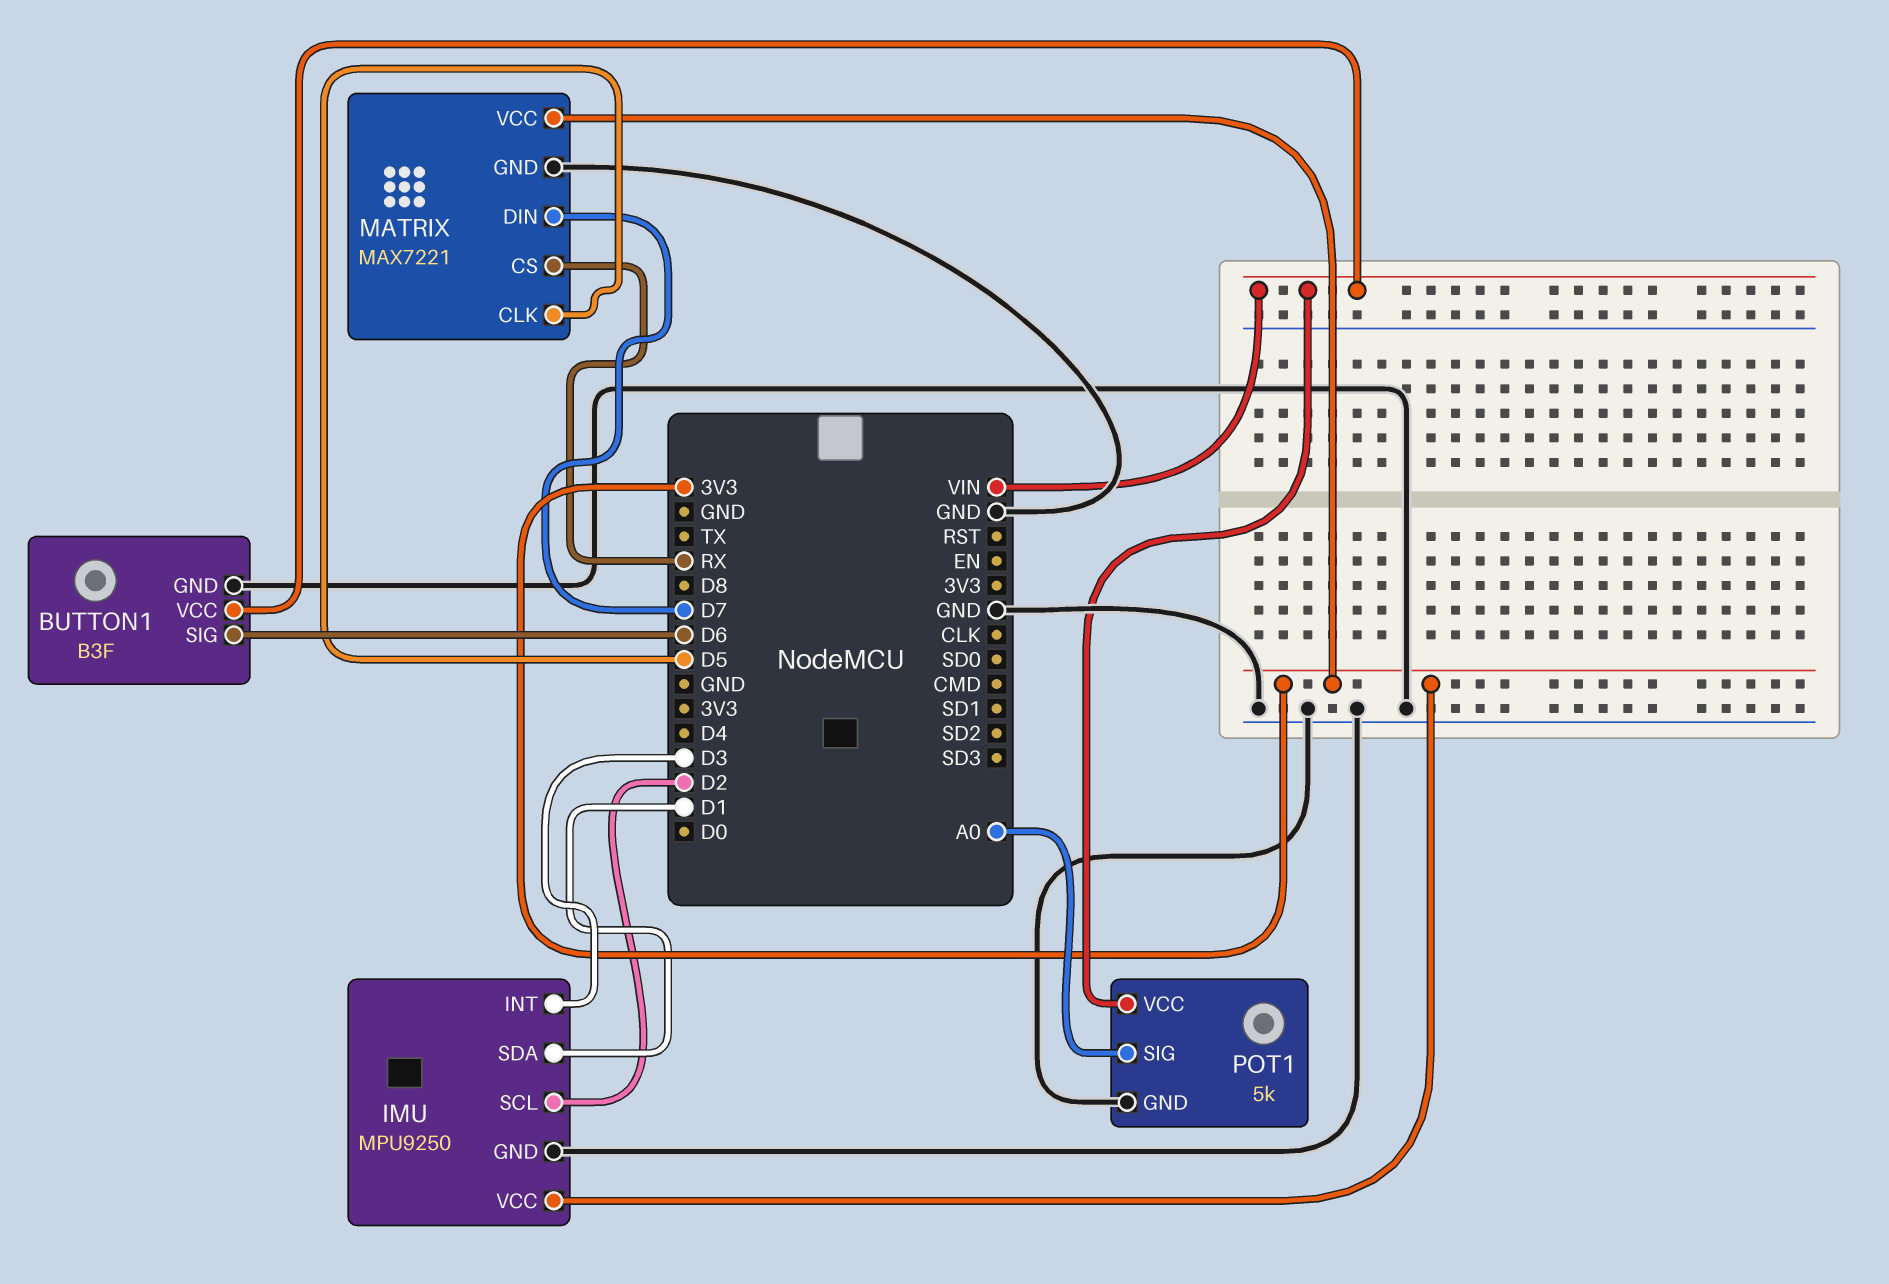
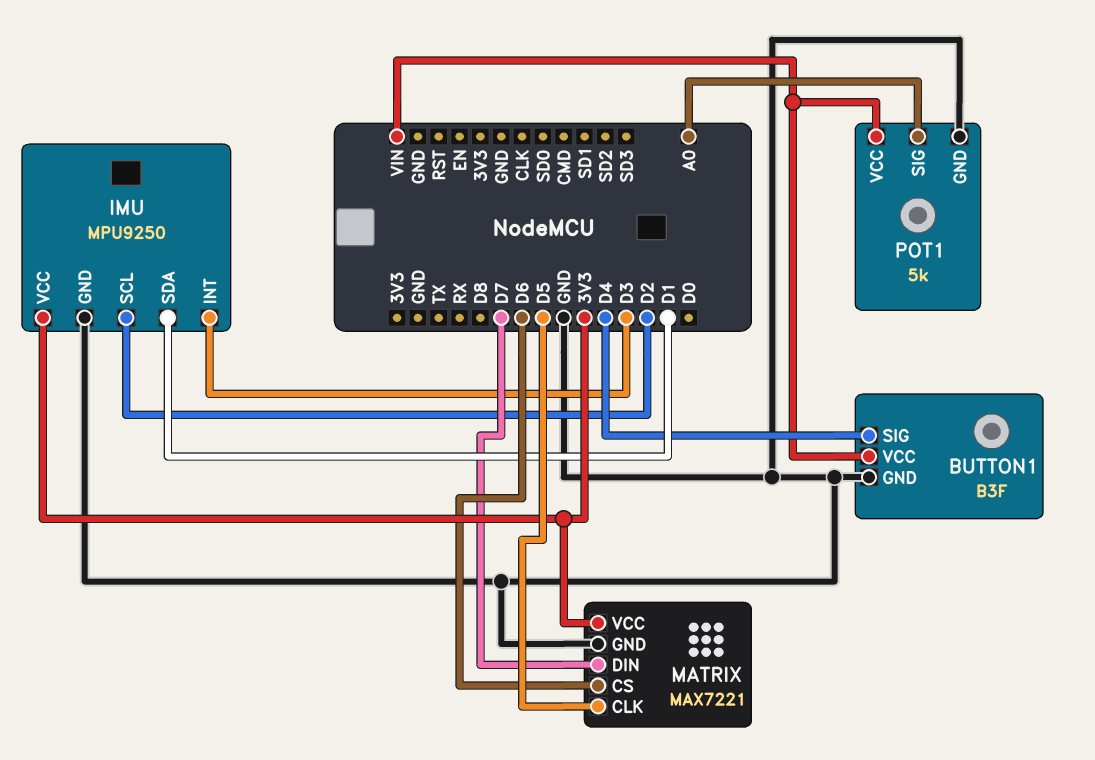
BUTTON1 pin SIG: D6 -> D4
MATRIX pin CS: RX -> D6

